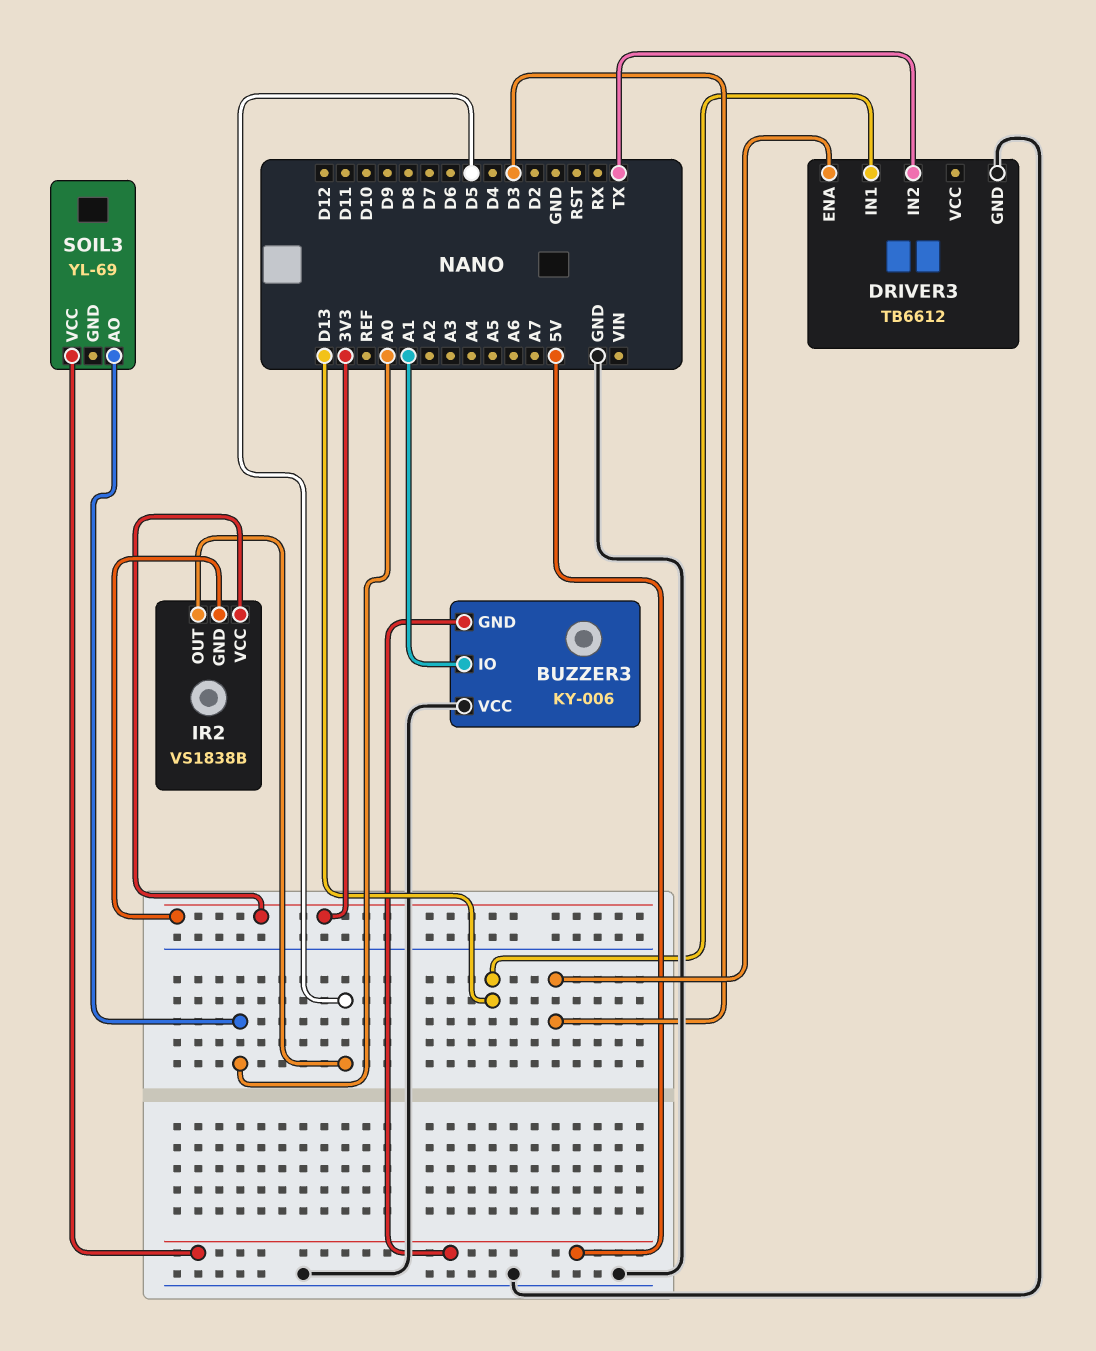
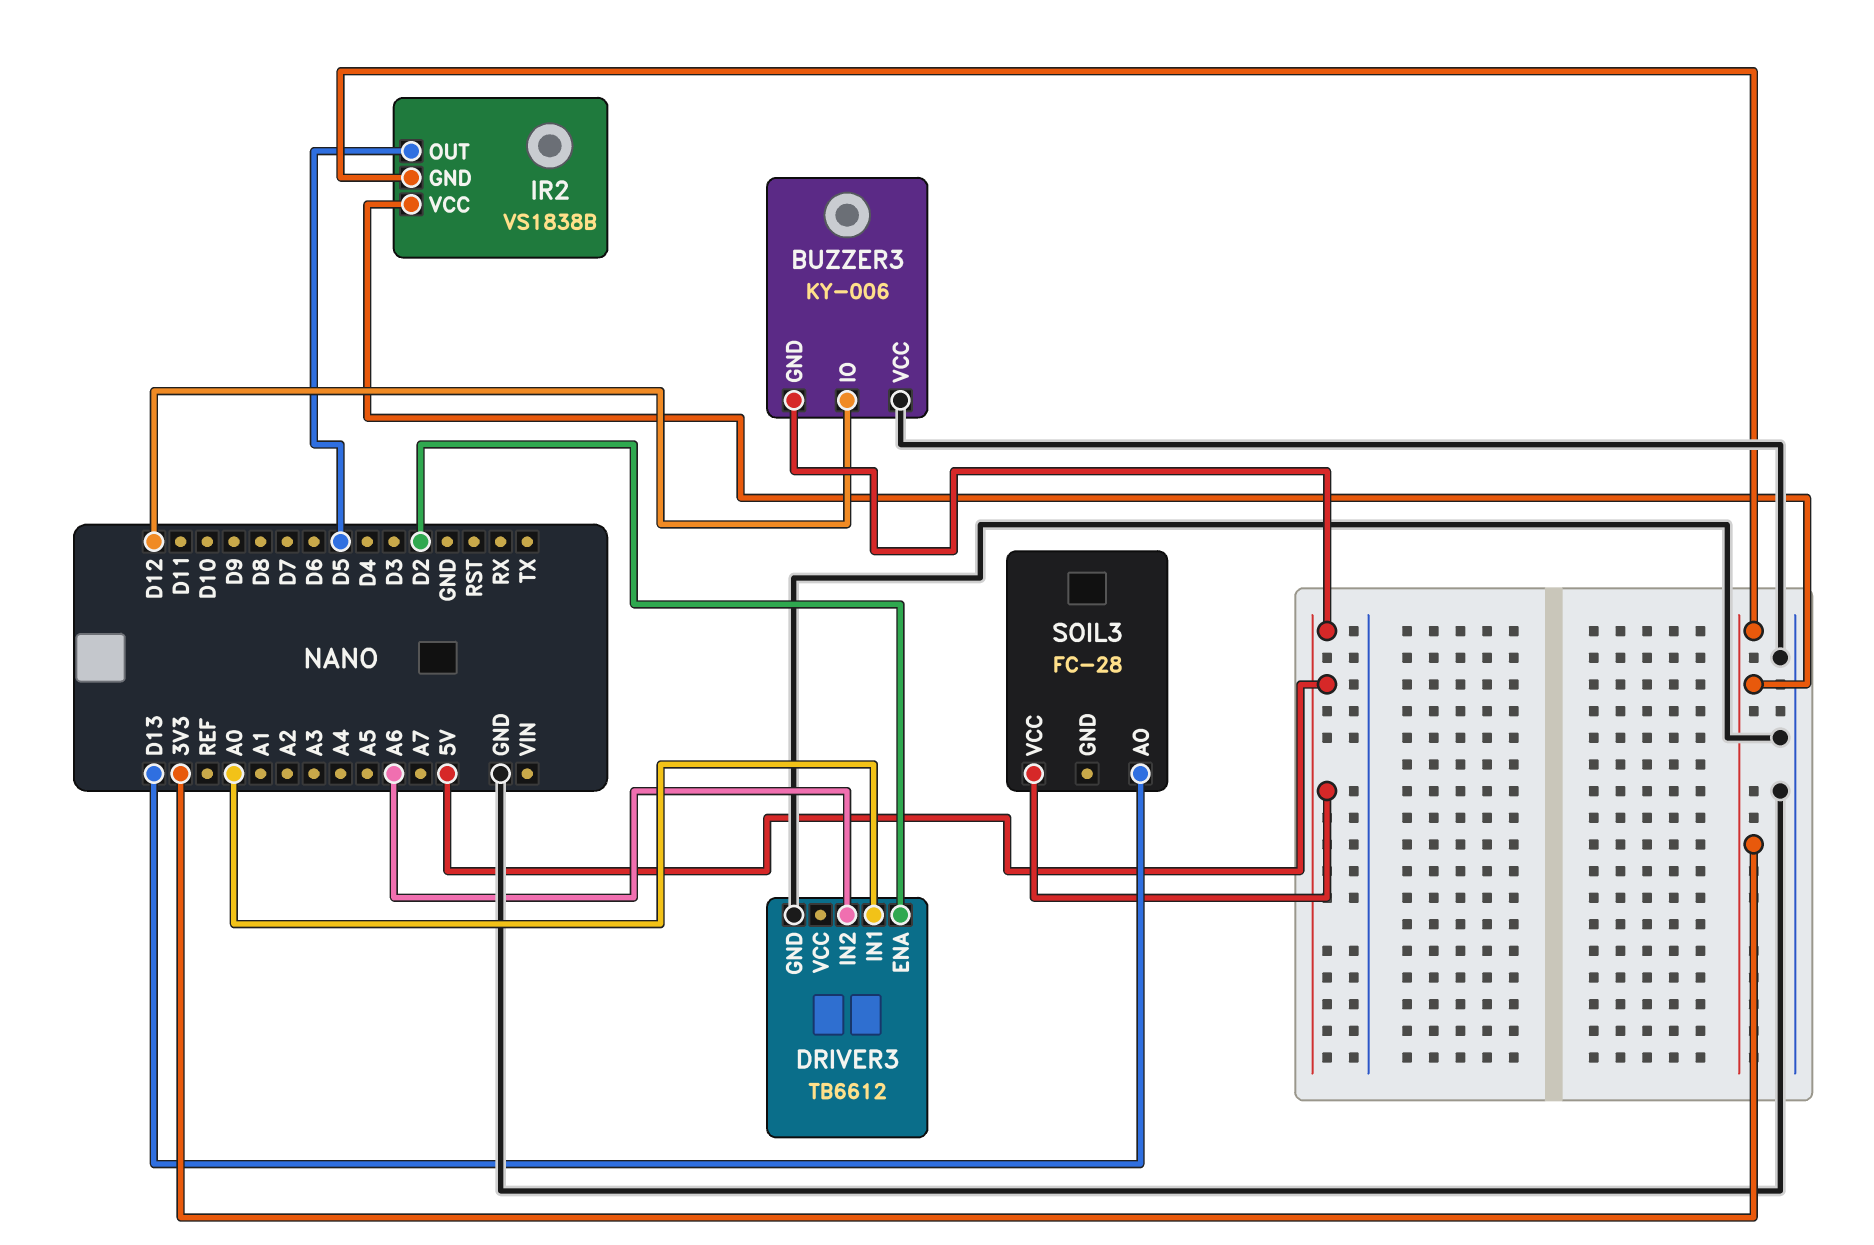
BUZZER3 pin IO: A1 -> D12
DRIVER3 pin ENA: D3 -> D2
DRIVER3 pin IN1: D13 -> A0
DRIVER3 pin IN2: TX -> A6
SOIL3: YL-69 -> FC-28
SOIL3 pin AO: A0 -> D13

